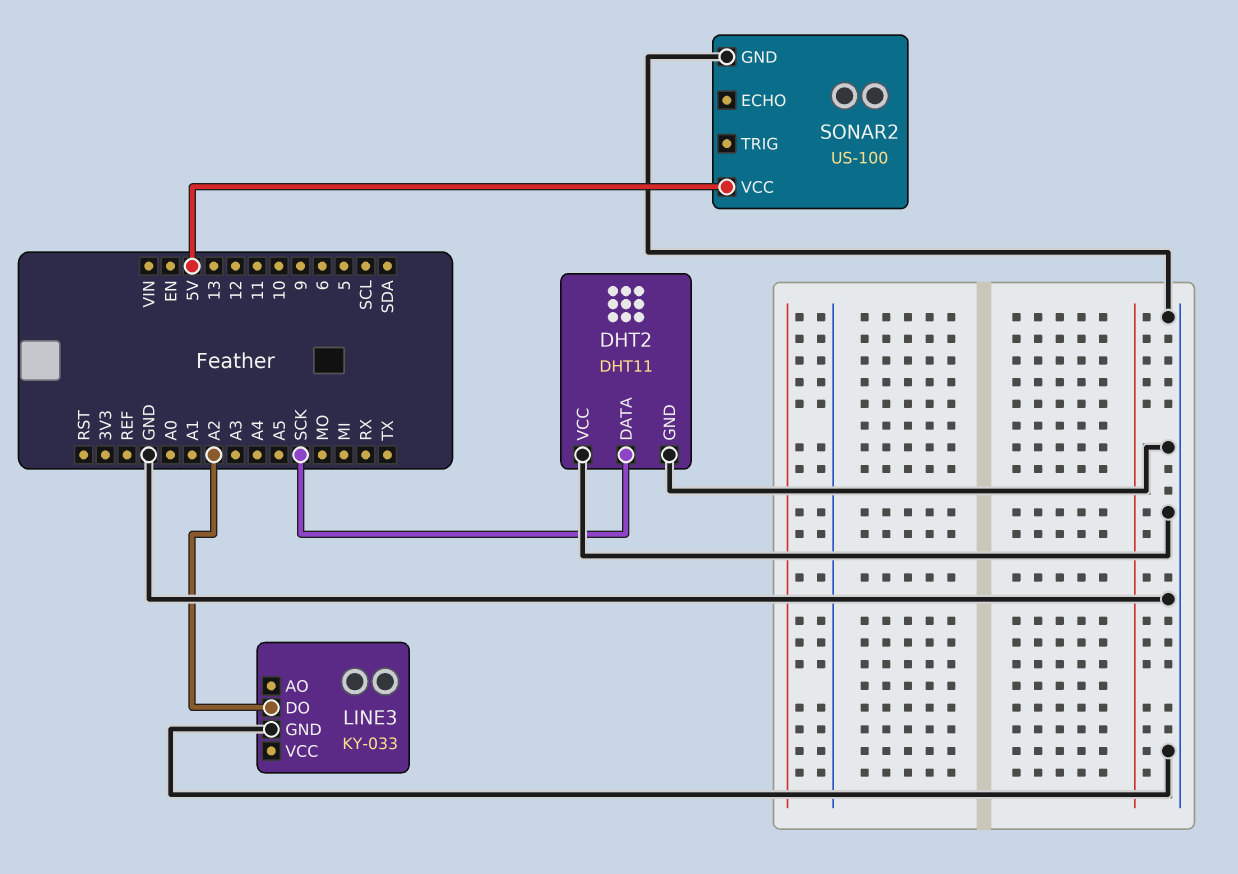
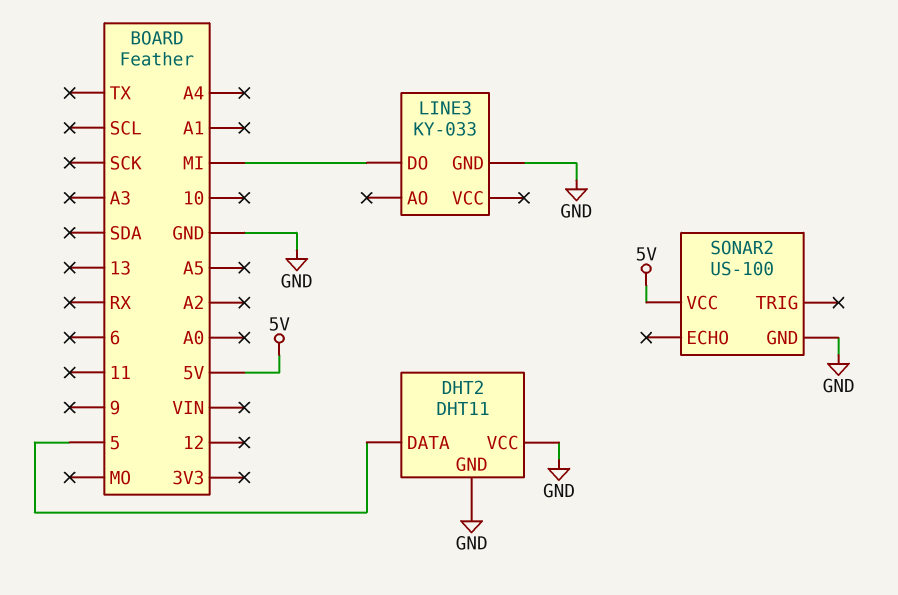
DHT2 pin DATA: SCK -> 5
LINE3 pin DO: A2 -> MI

